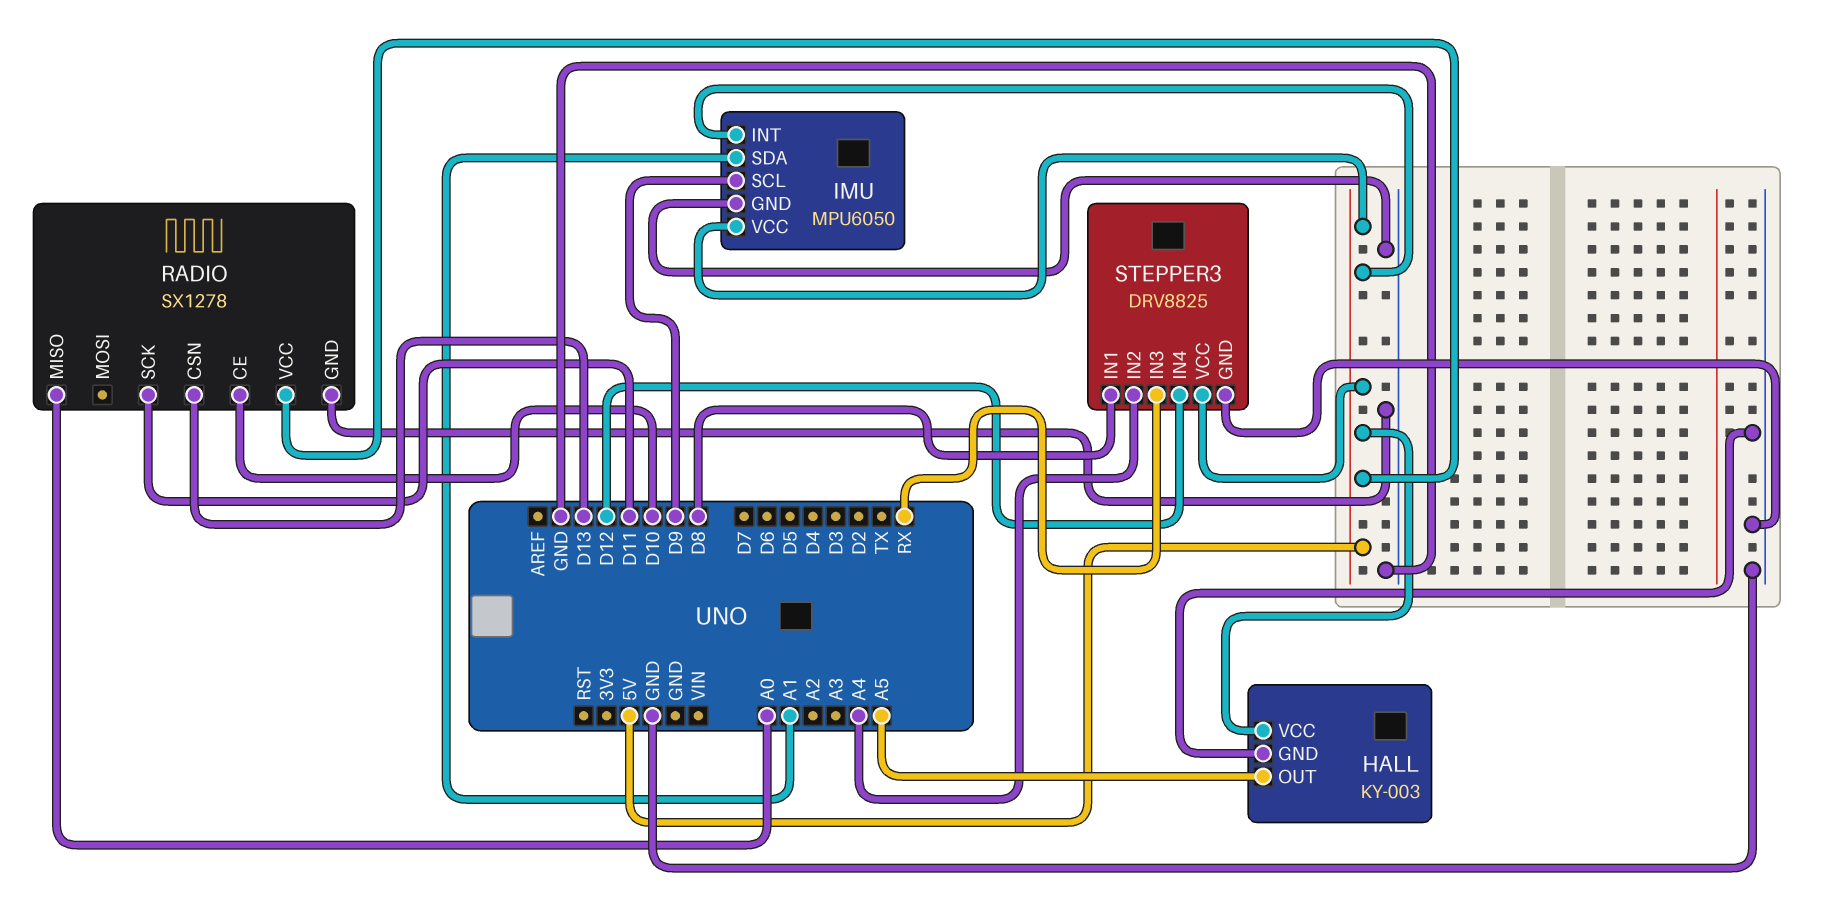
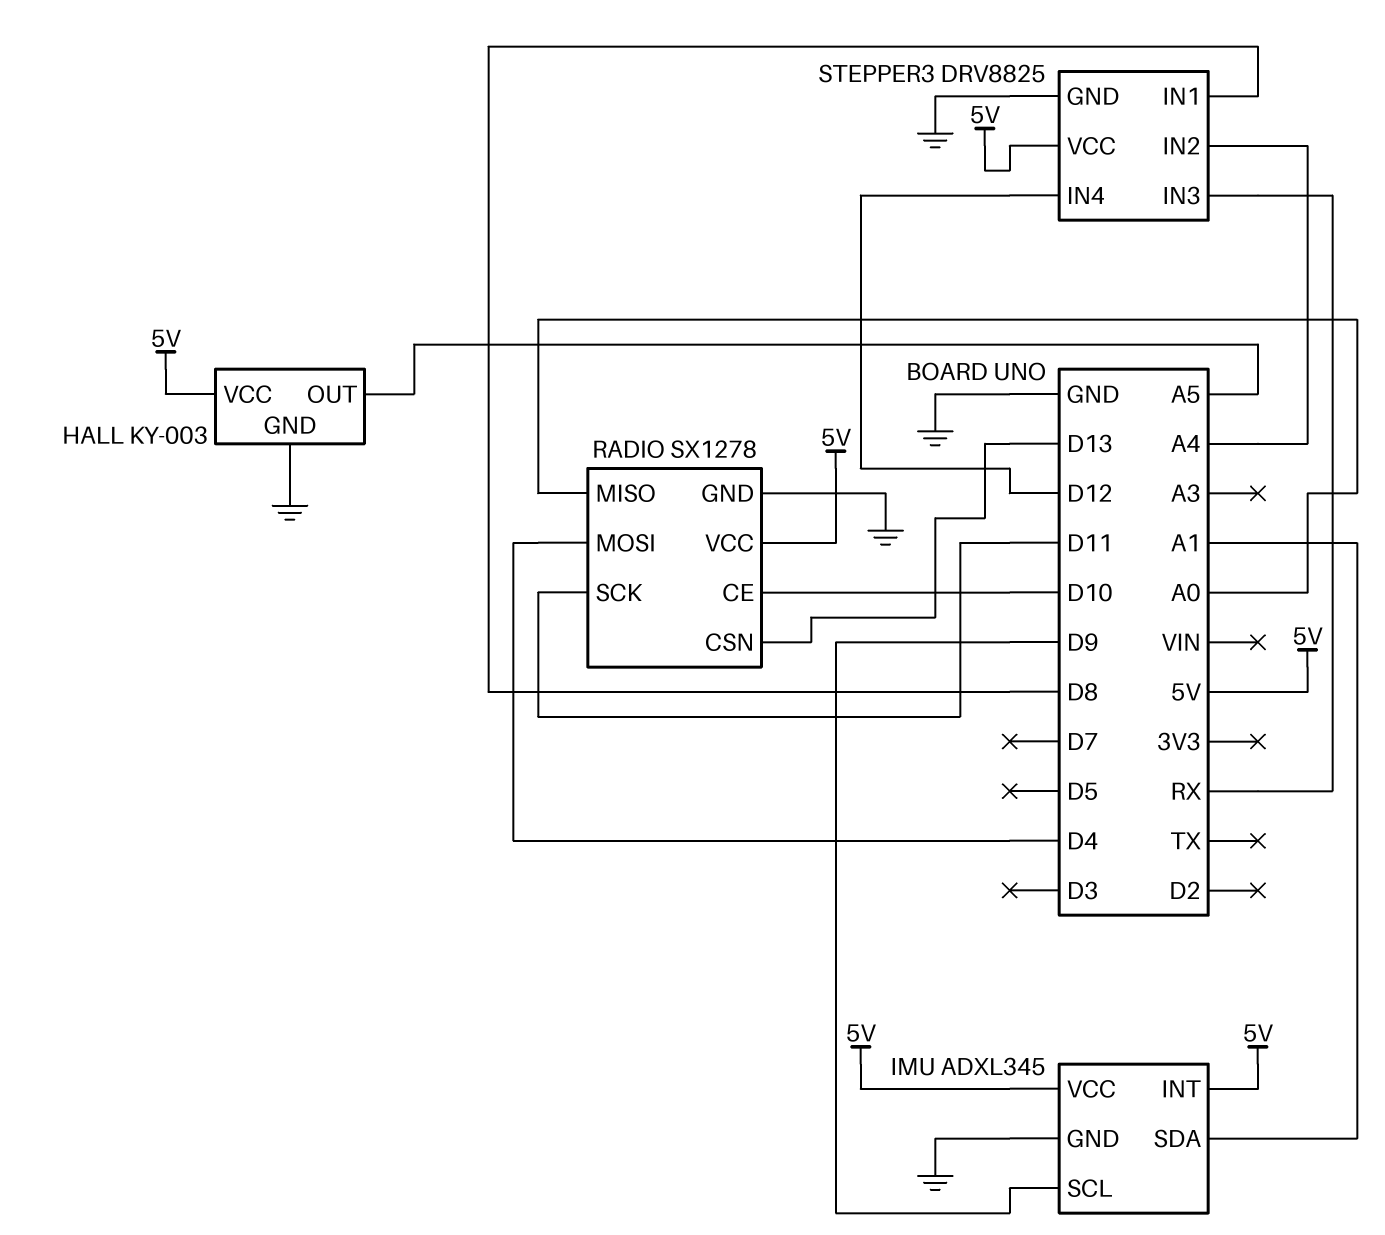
IMU: MPU6050 -> ADXL345
RADIO pin MOSI: none -> D4

